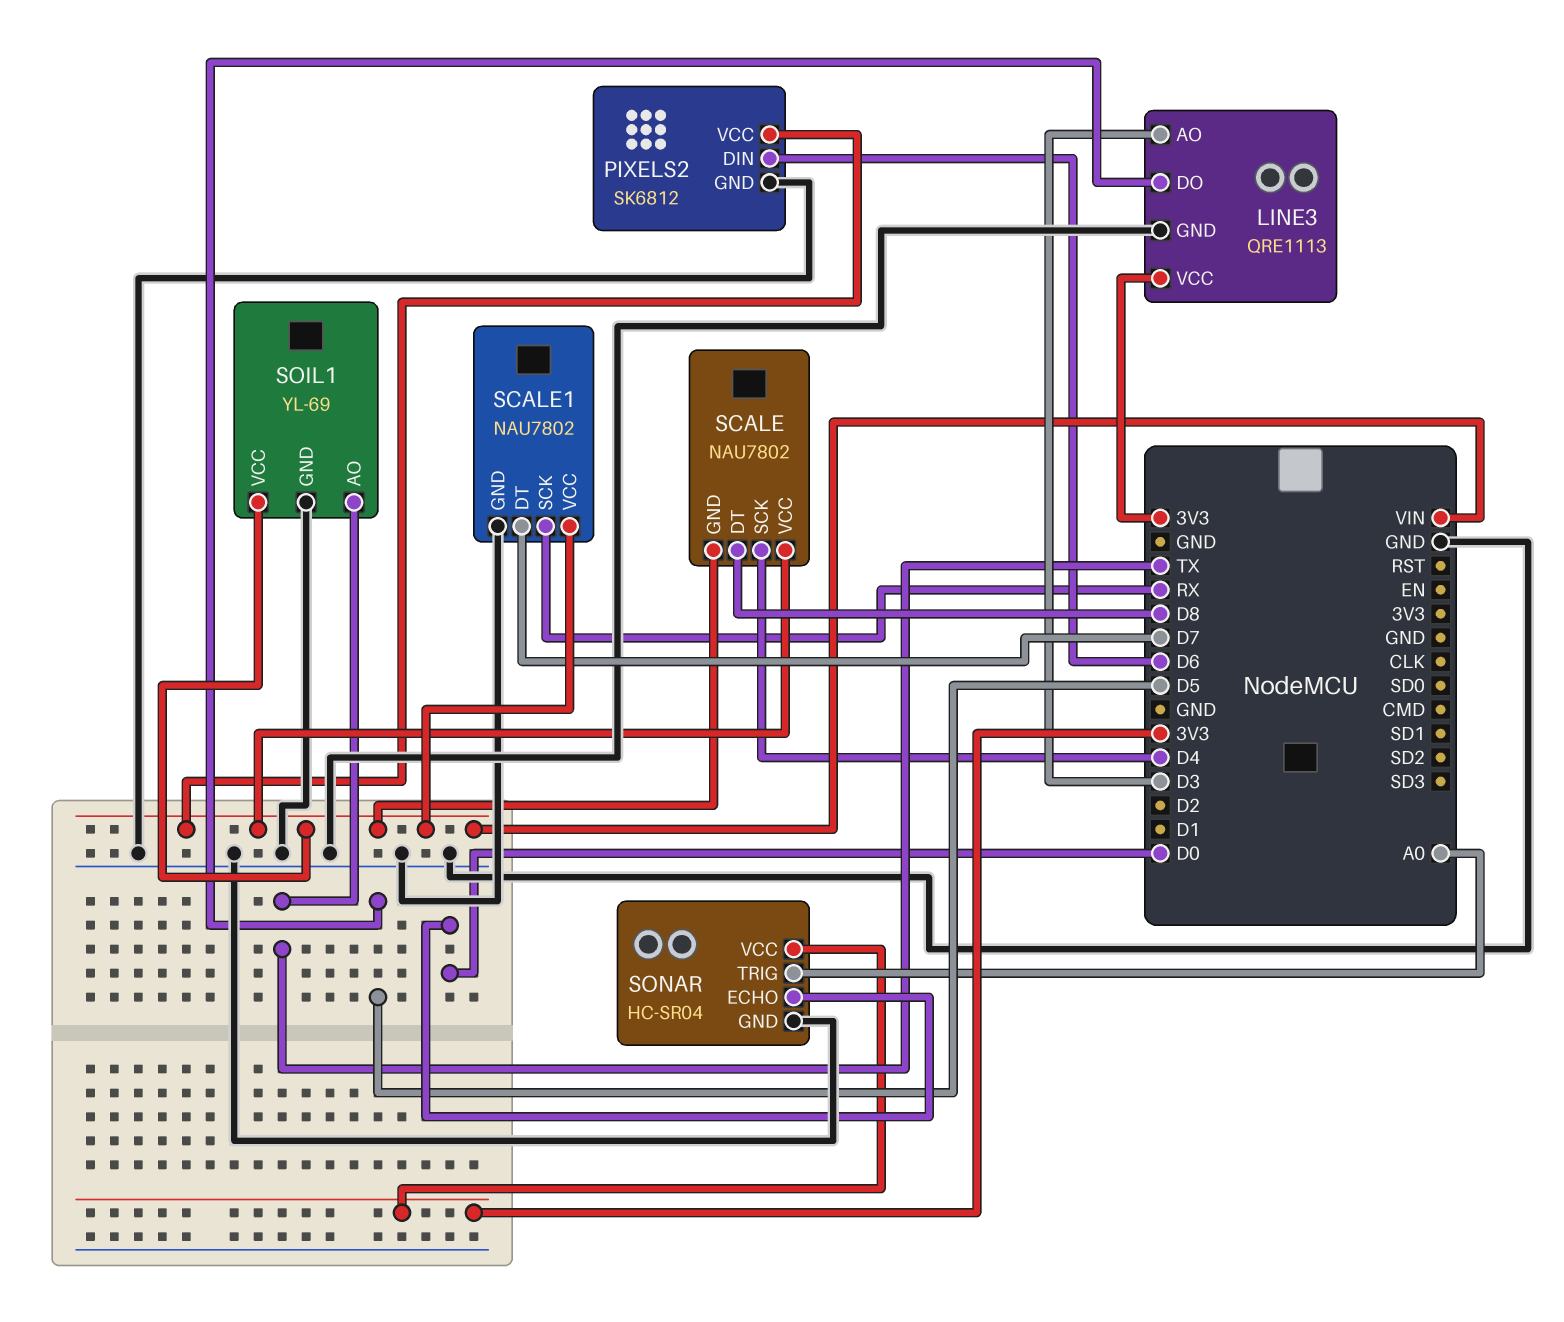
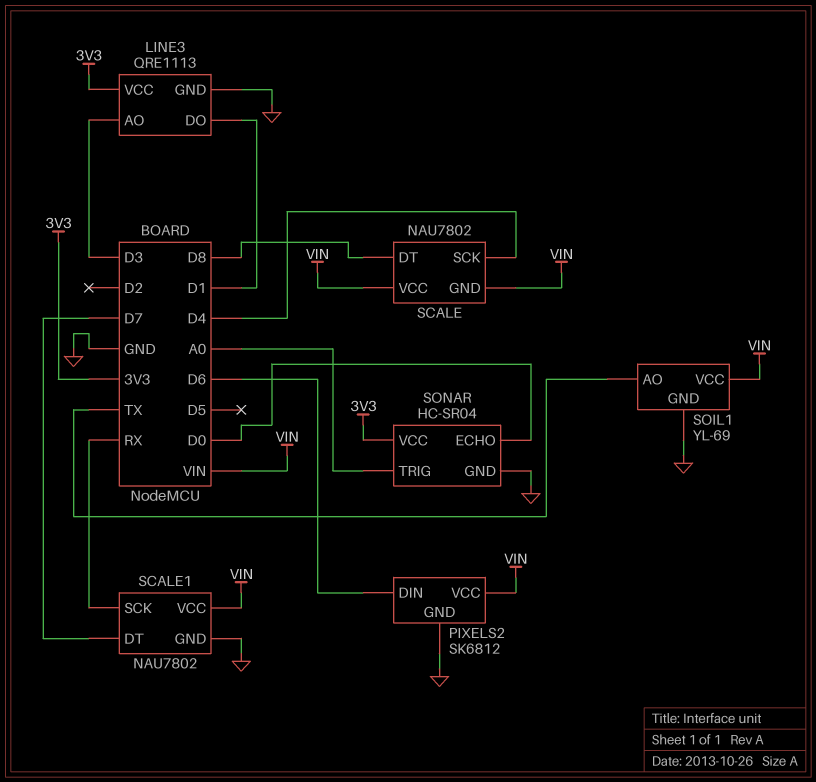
LINE3 pin DO: D5 -> D1

